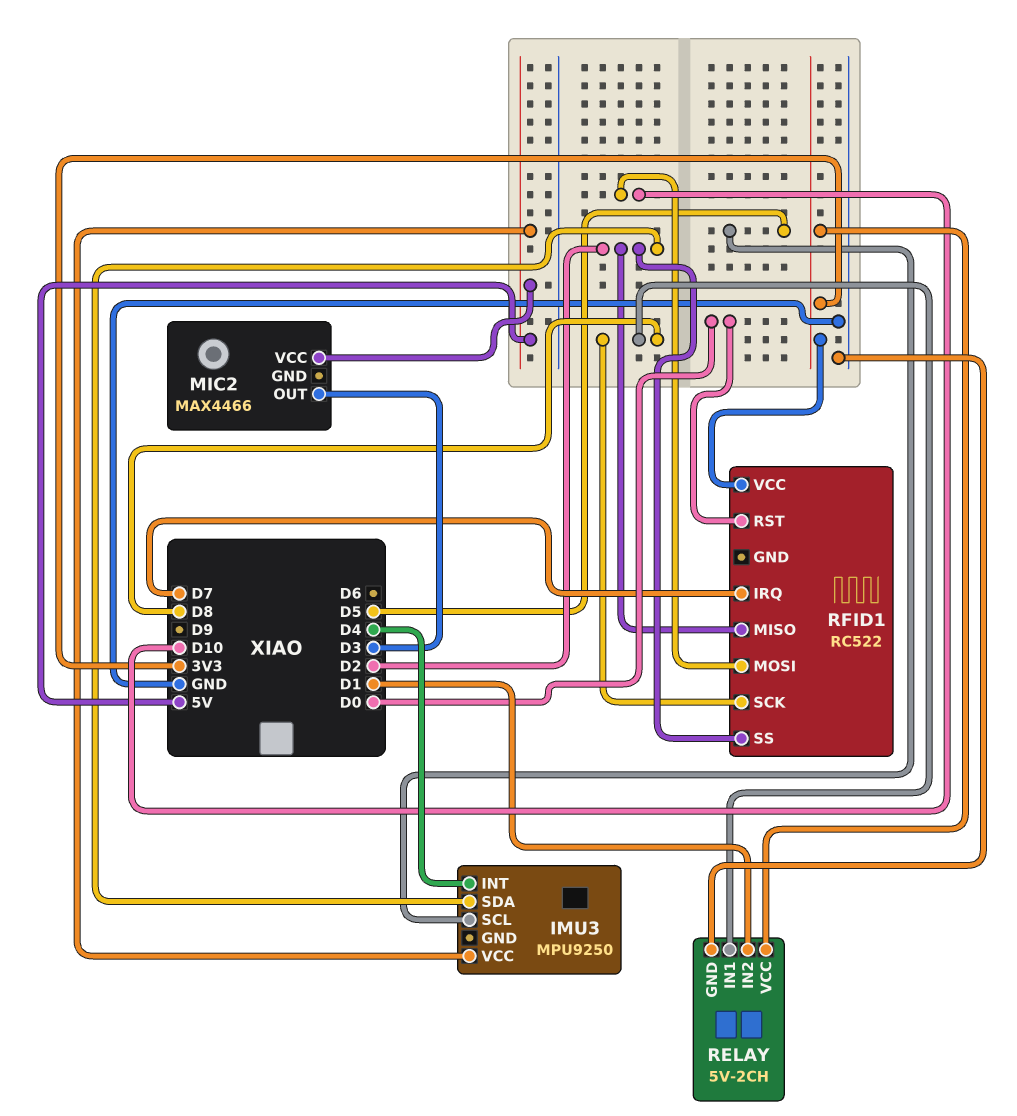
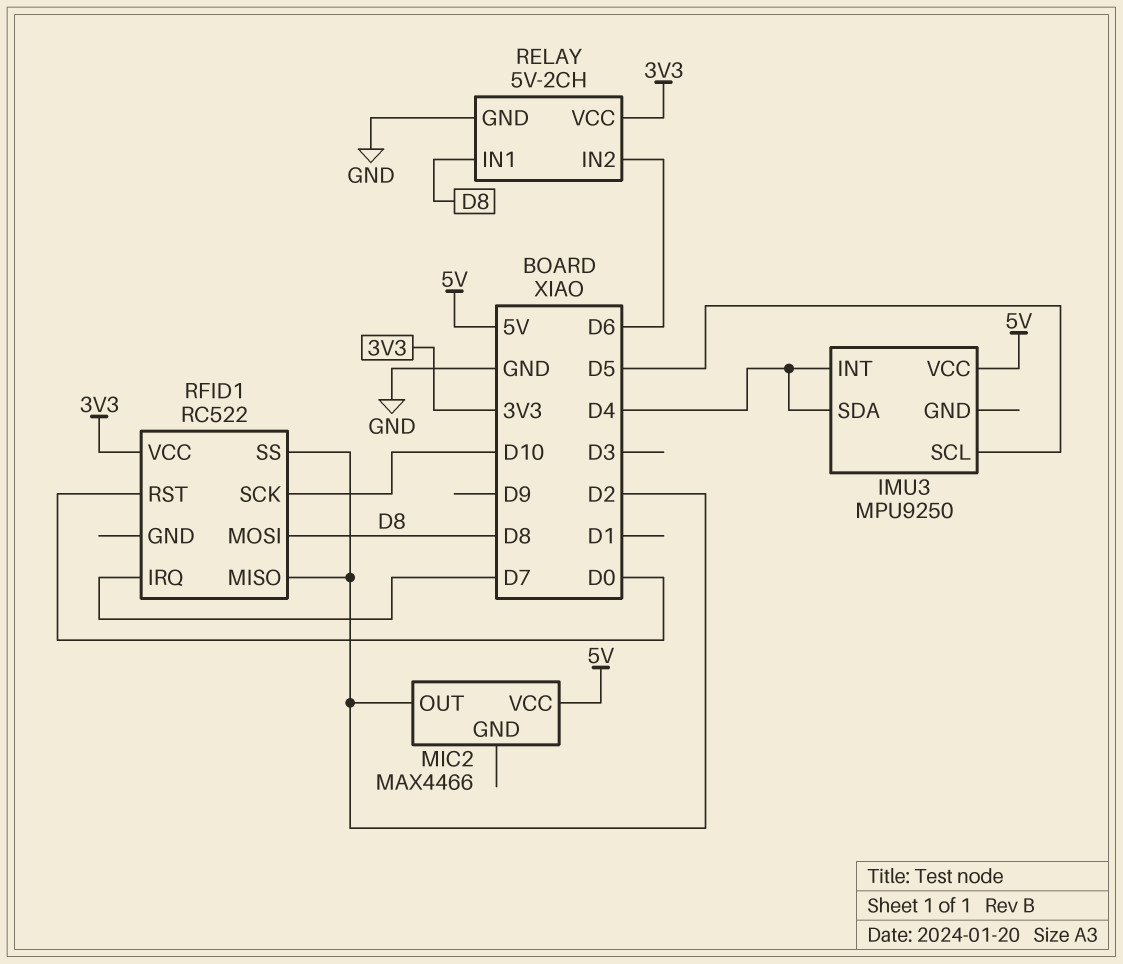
IMU3 pin SDA: D2 -> D4
MIC2 pin OUT: D3 -> D2
RELAY pin IN2: D1 -> D6
RFID1 pin MOSI: D10 -> D8
RFID1 pin SCK: D8 -> D10

